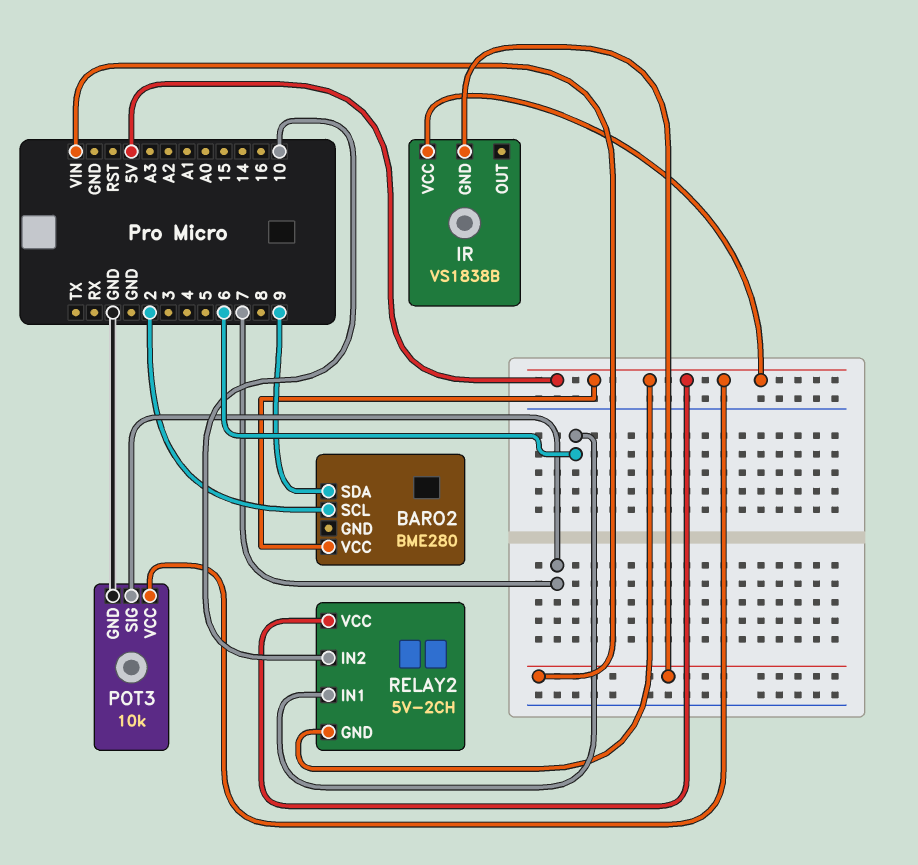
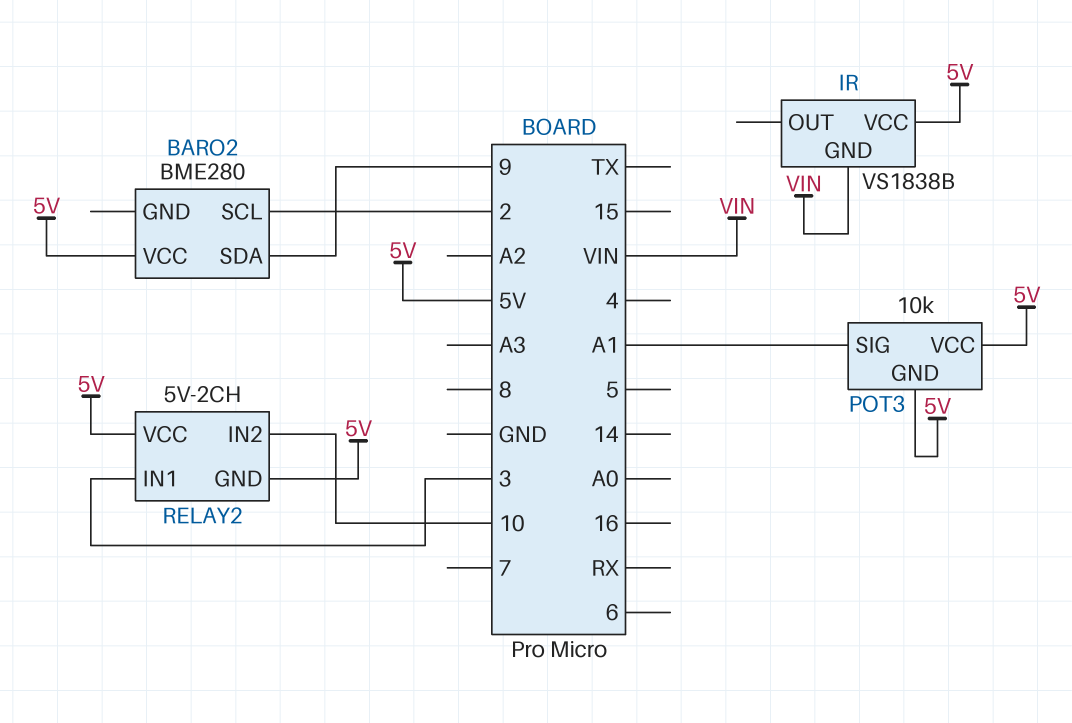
POT3 pin GND: GND -> 5V
POT3 pin SIG: 7 -> A1
RELAY2 pin IN1: 6 -> 3

